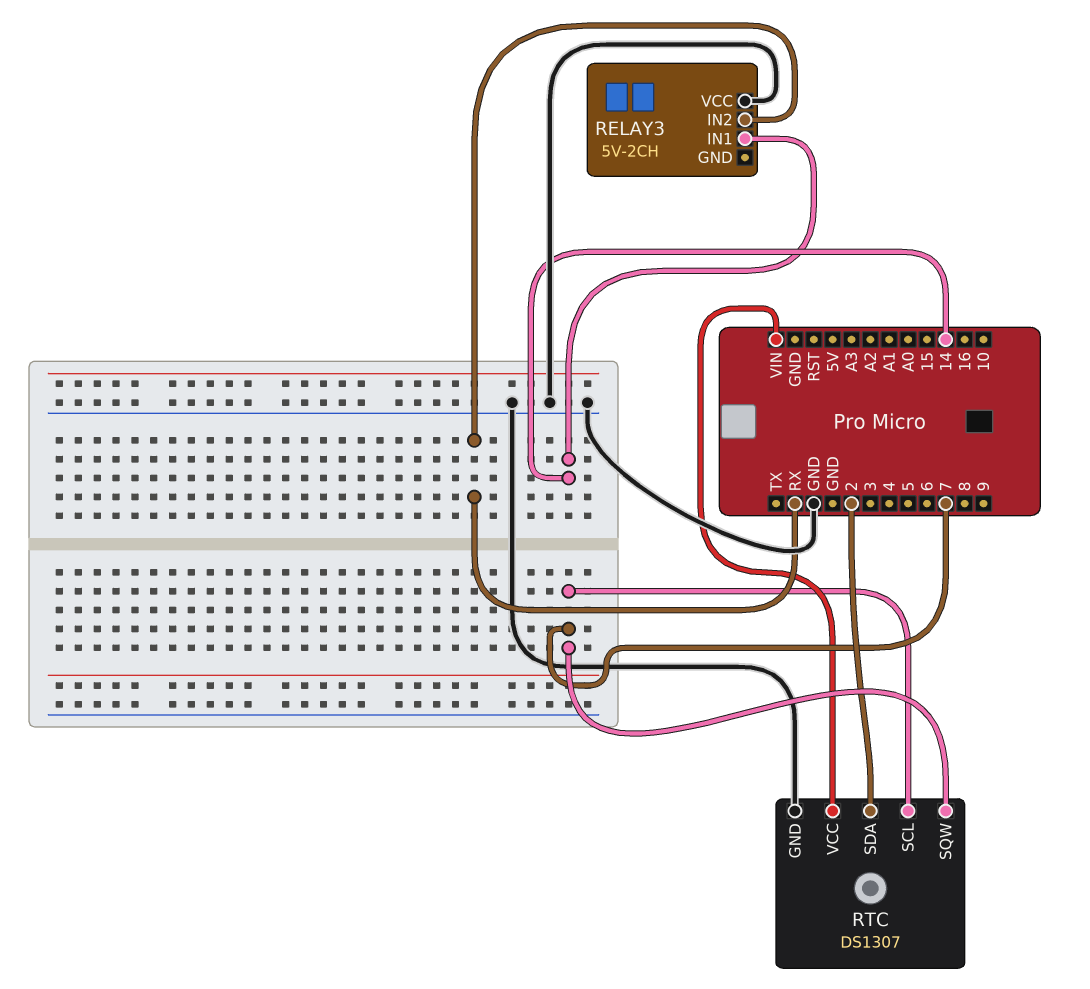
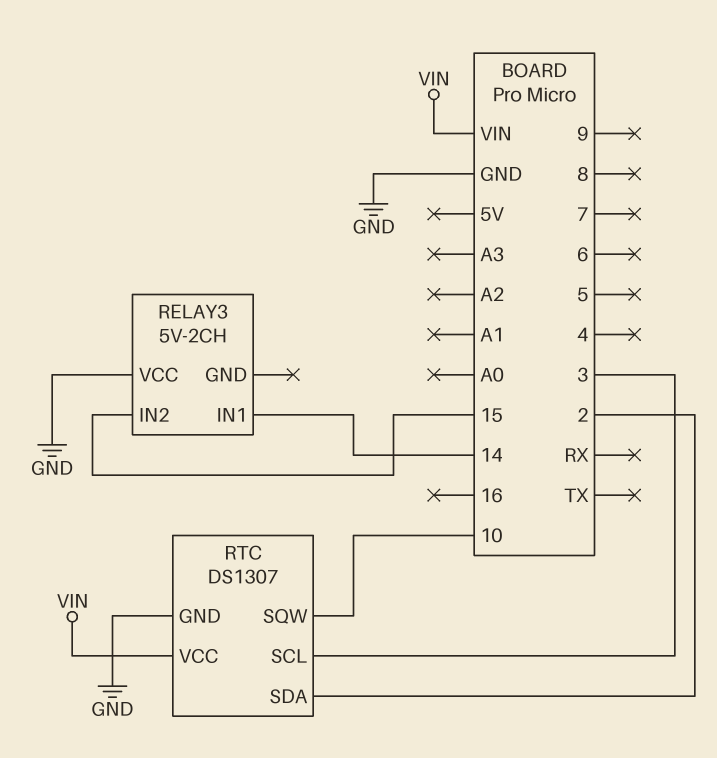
RELAY3 pin IN2: RX -> 15
RTC pin SCL: 7 -> 3
RTC pin SQW: 7 -> 10

